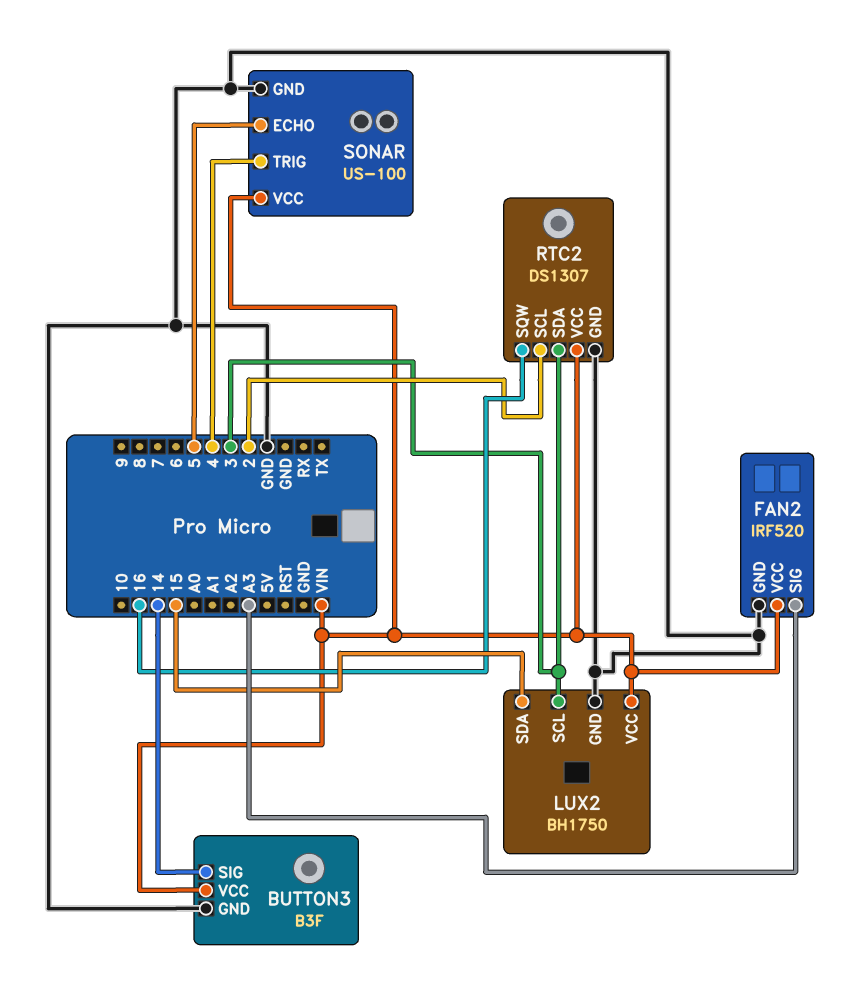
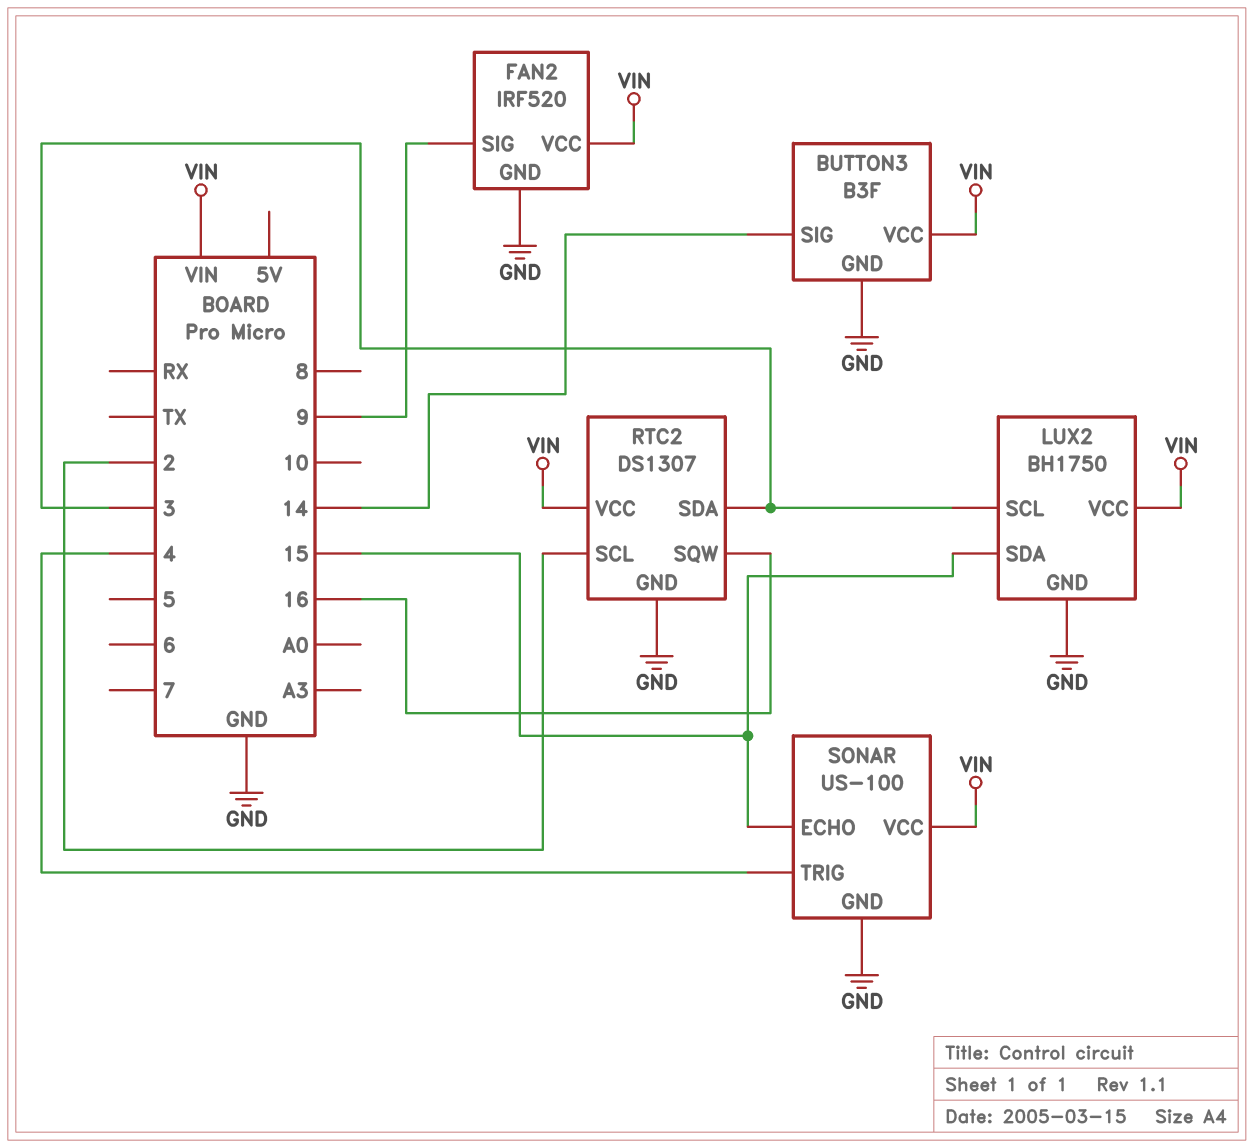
FAN2 pin SIG: A3 -> 9
SONAR pin ECHO: 5 -> 15

